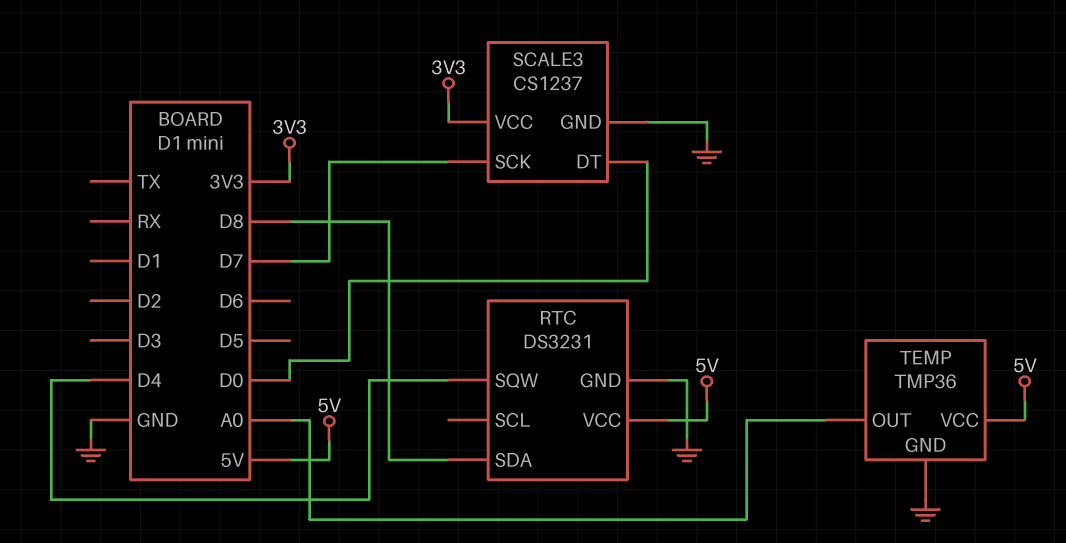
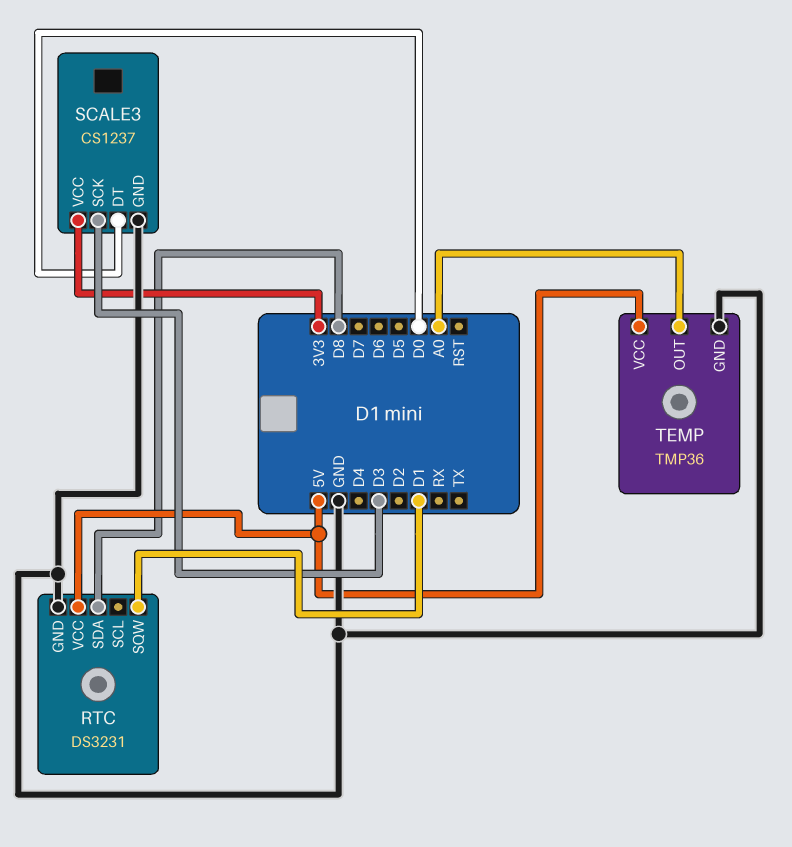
RTC pin SQW: D4 -> D1
SCALE3 pin SCK: D7 -> D3

